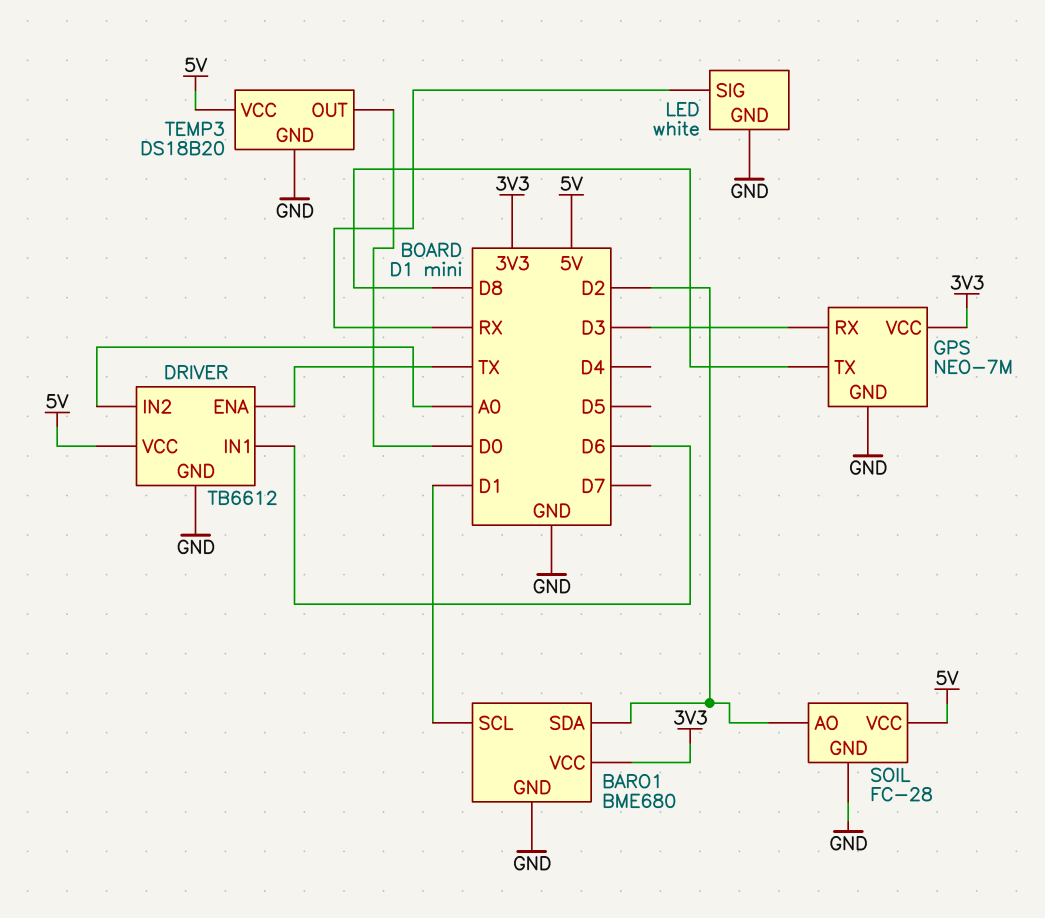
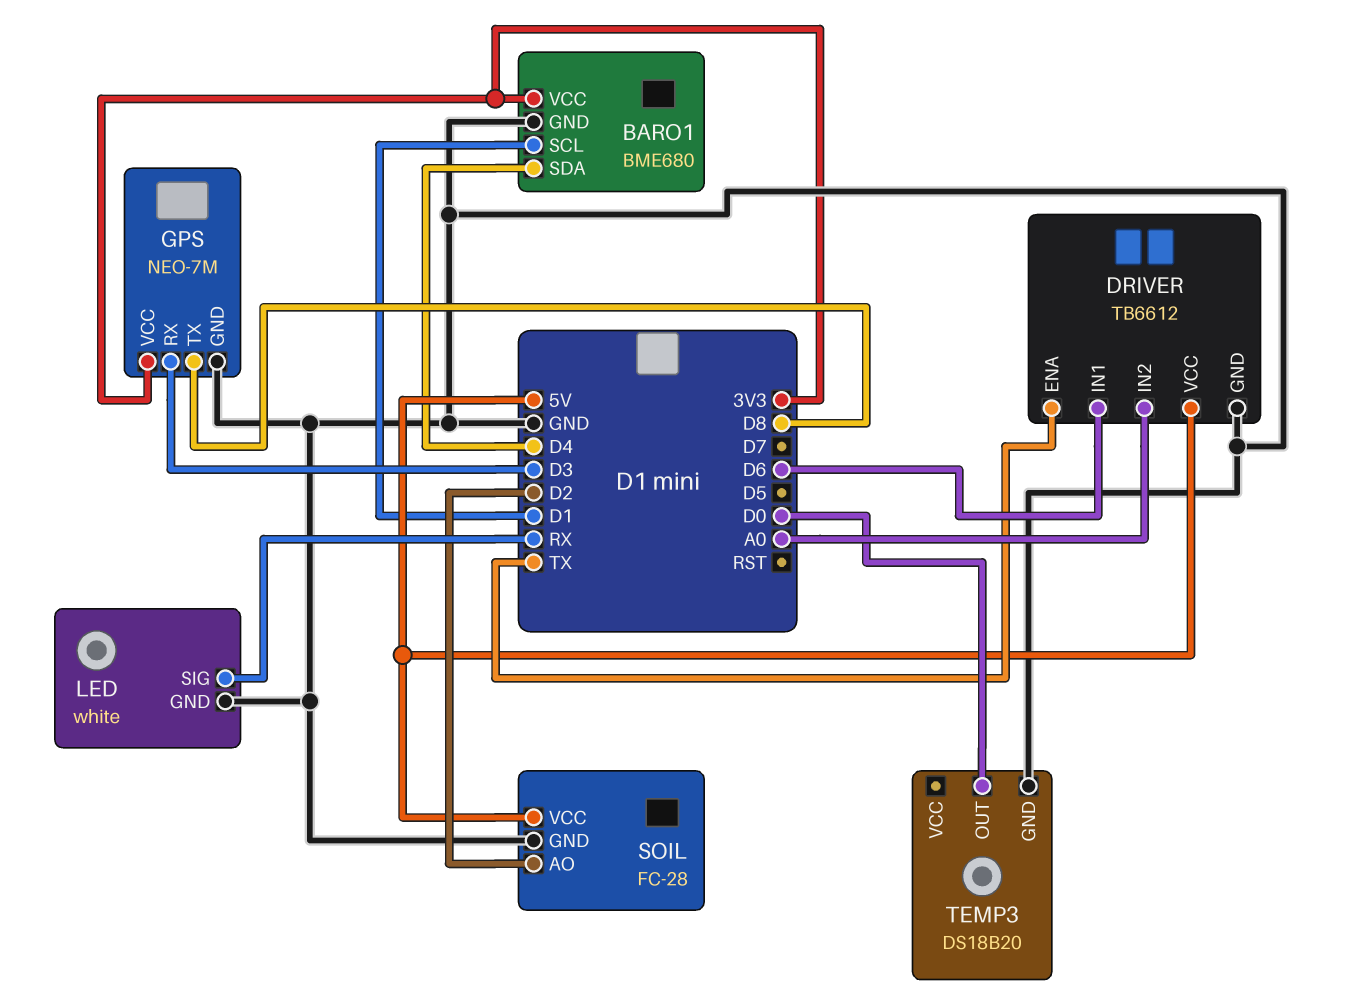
BARO1 pin SDA: D2 -> D4
TEMP3 pin VCC: 5V -> none

